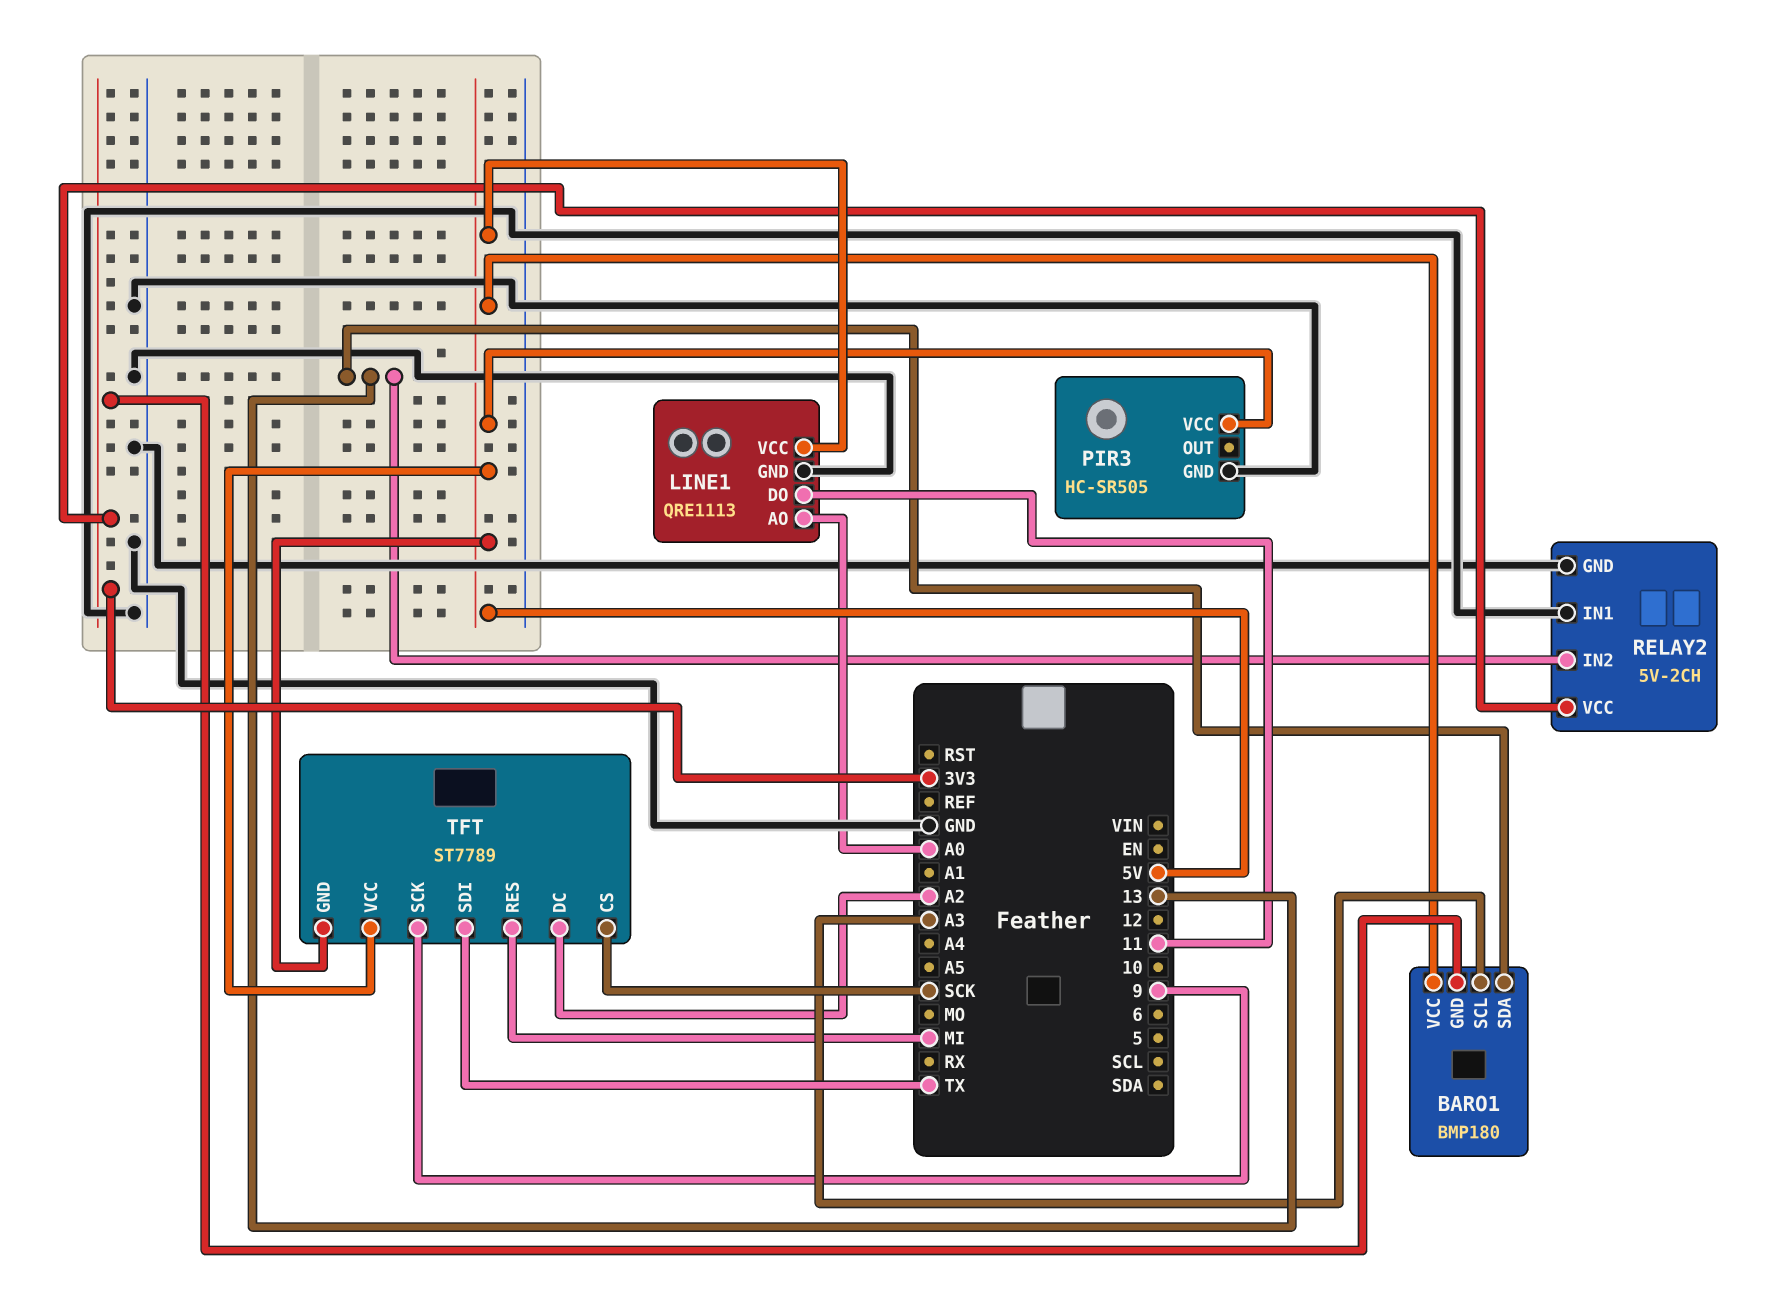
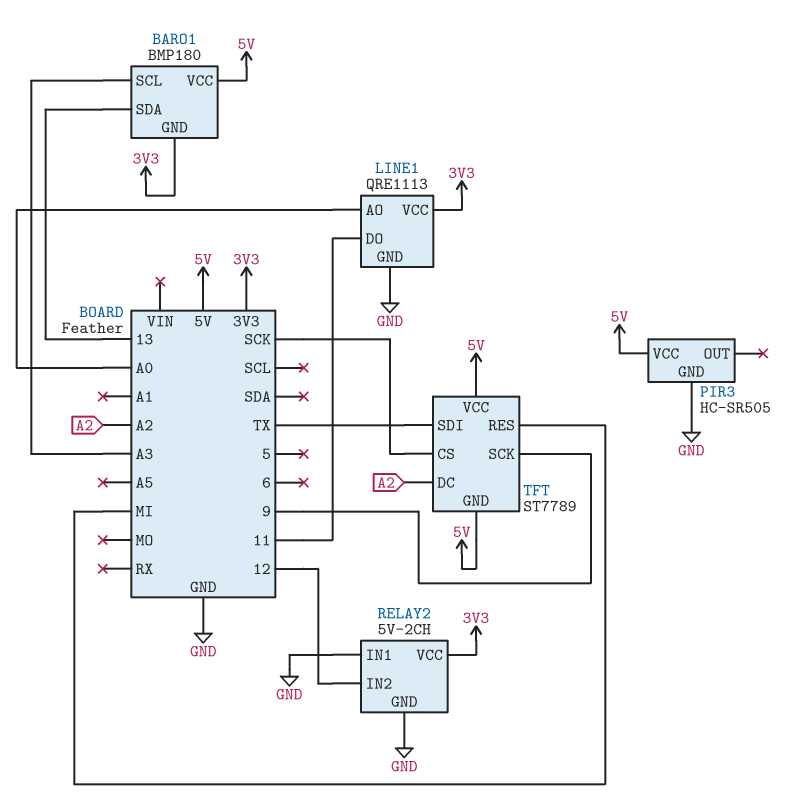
LINE1 pin VCC: 5V -> 3V3
RELAY2 pin IN2: 13 -> 12

